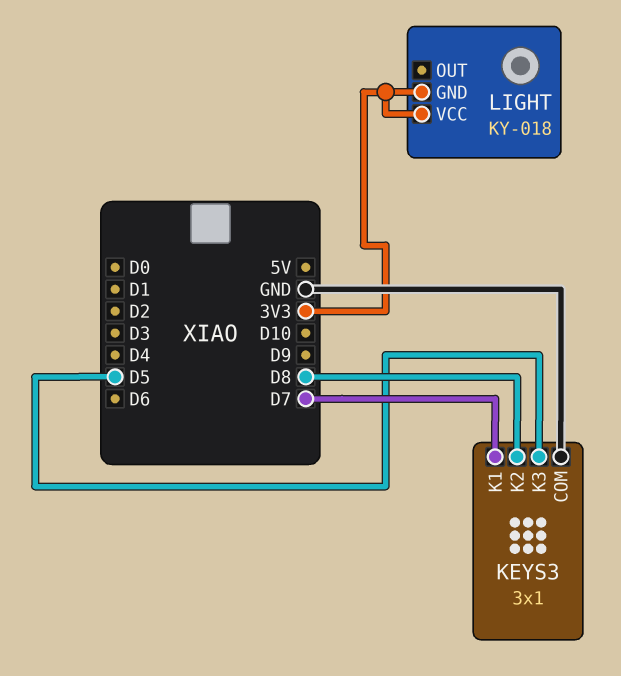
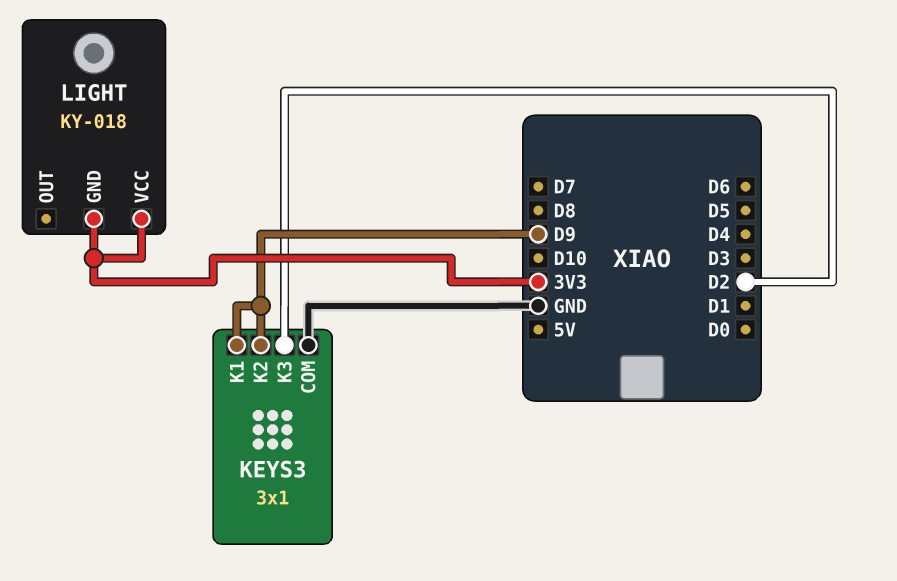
KEYS3 pin K1: D7 -> D9
KEYS3 pin K2: D8 -> D9
KEYS3 pin K3: D5 -> D2

